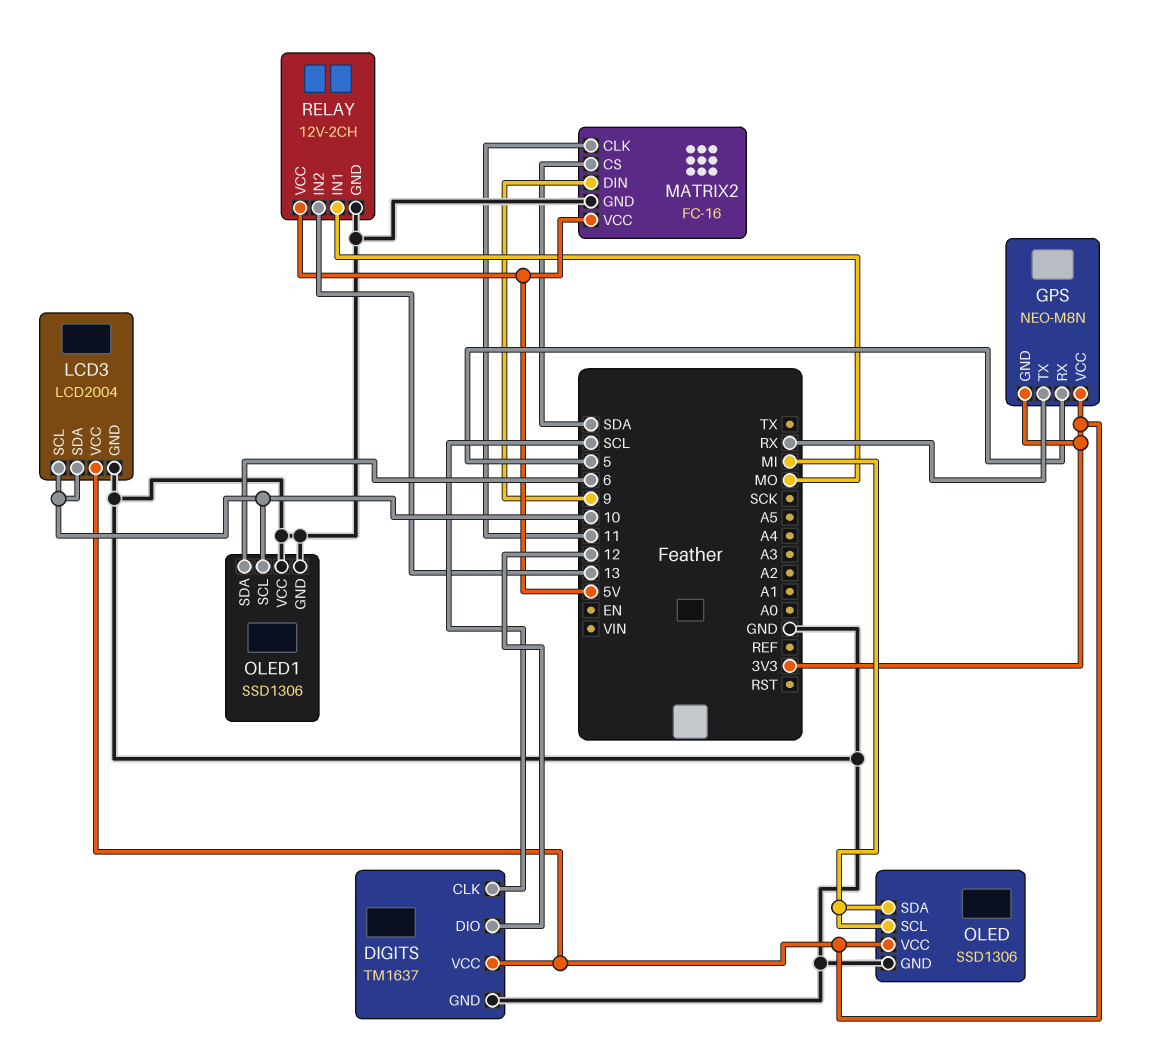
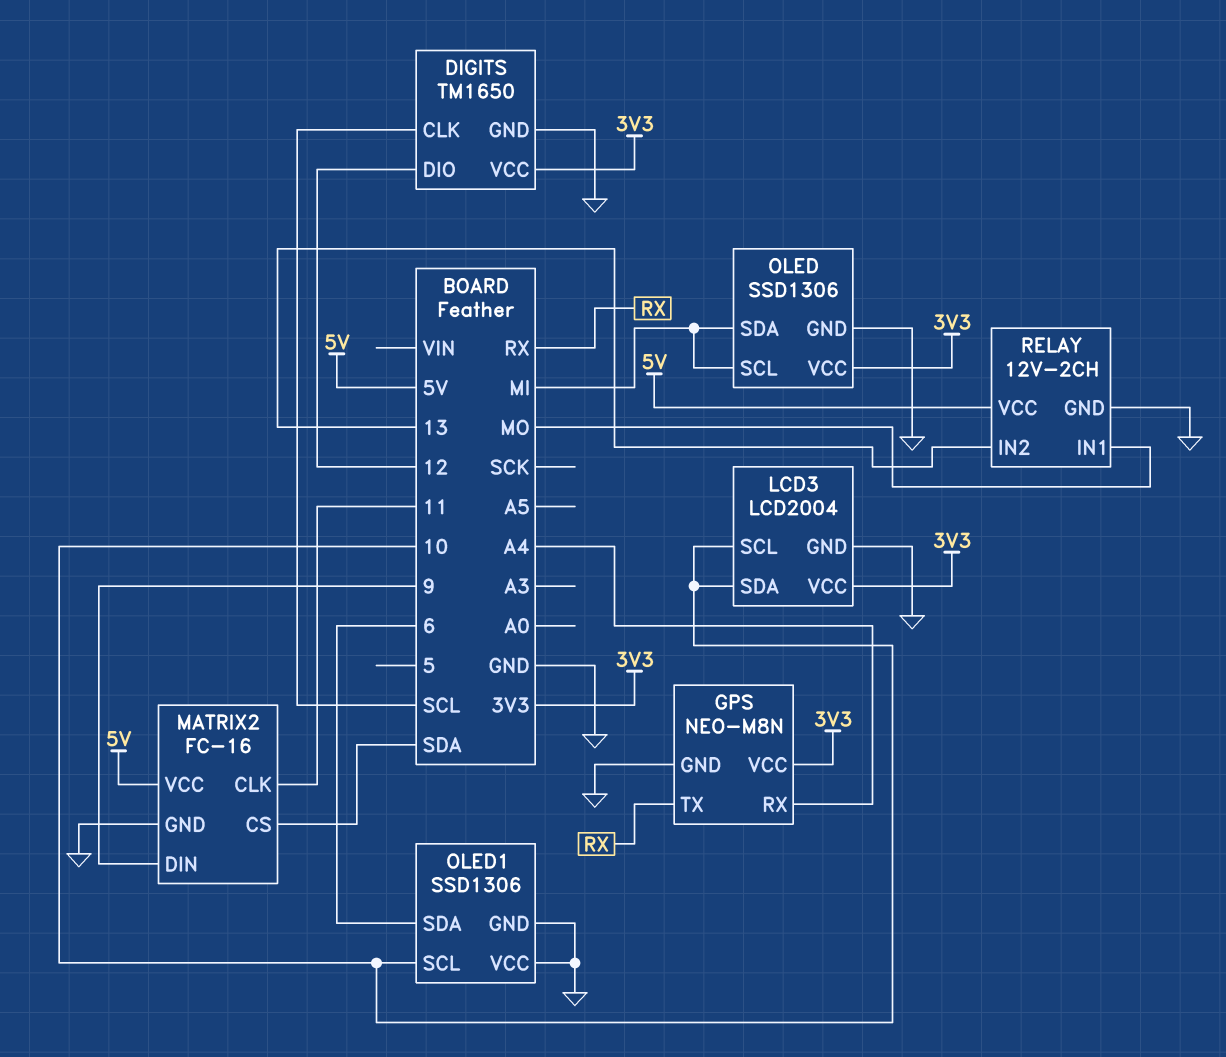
DIGITS: TM1637 -> TM1650
GPS pin GND: 3V3 -> GND
GPS pin RX: 5 -> A4

